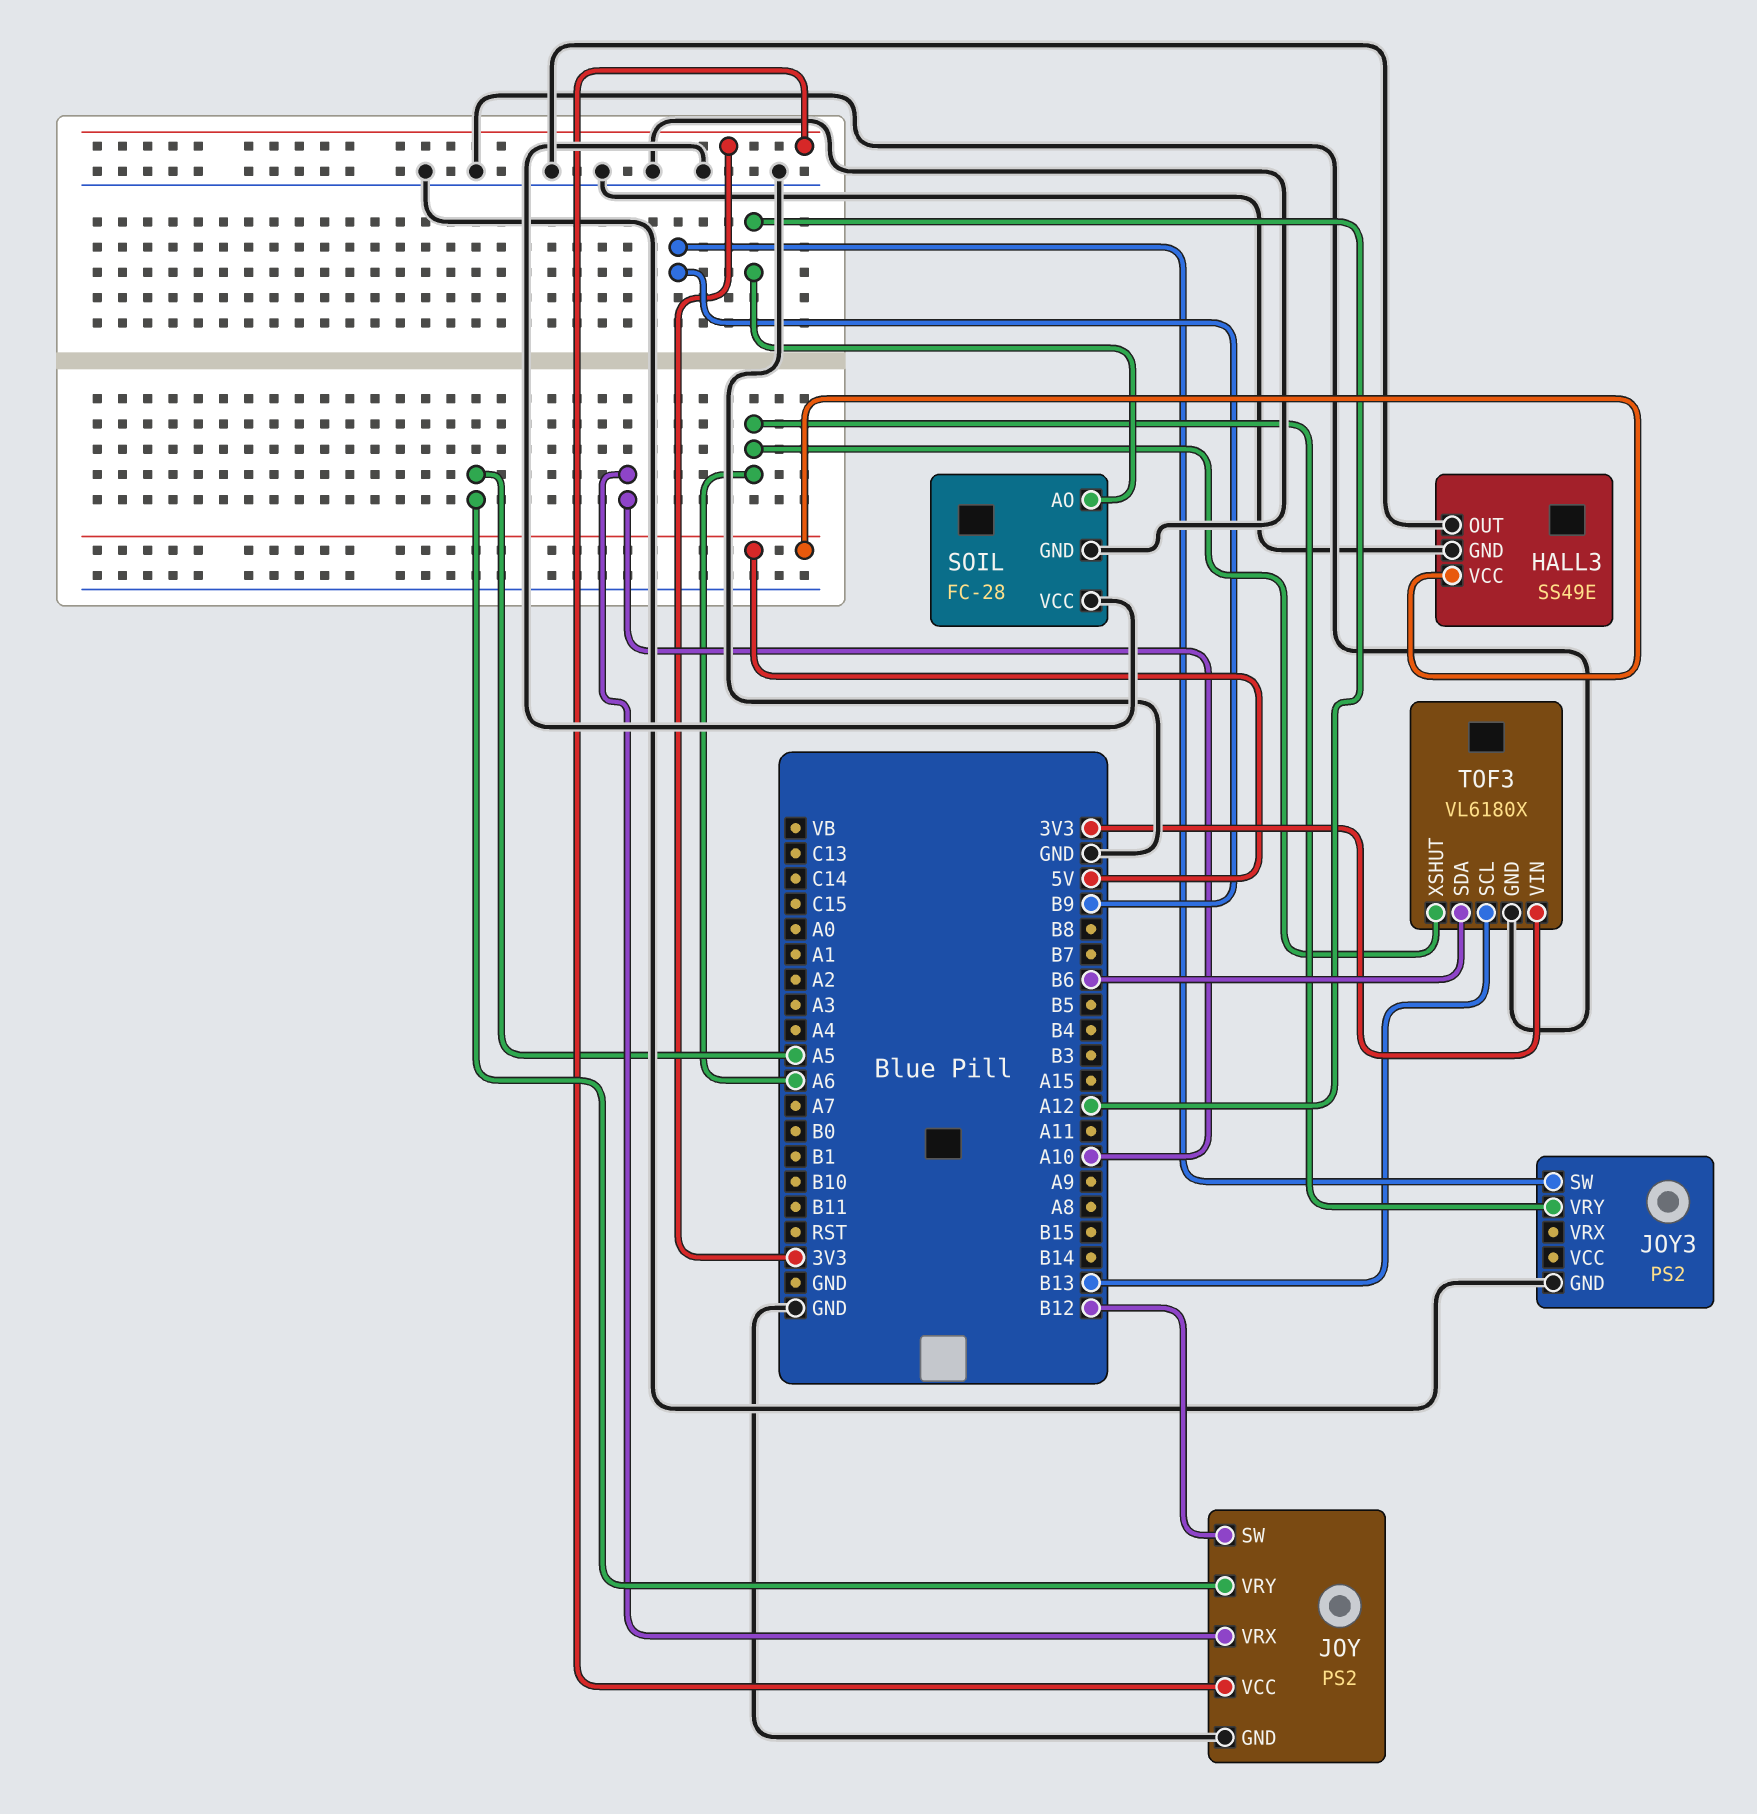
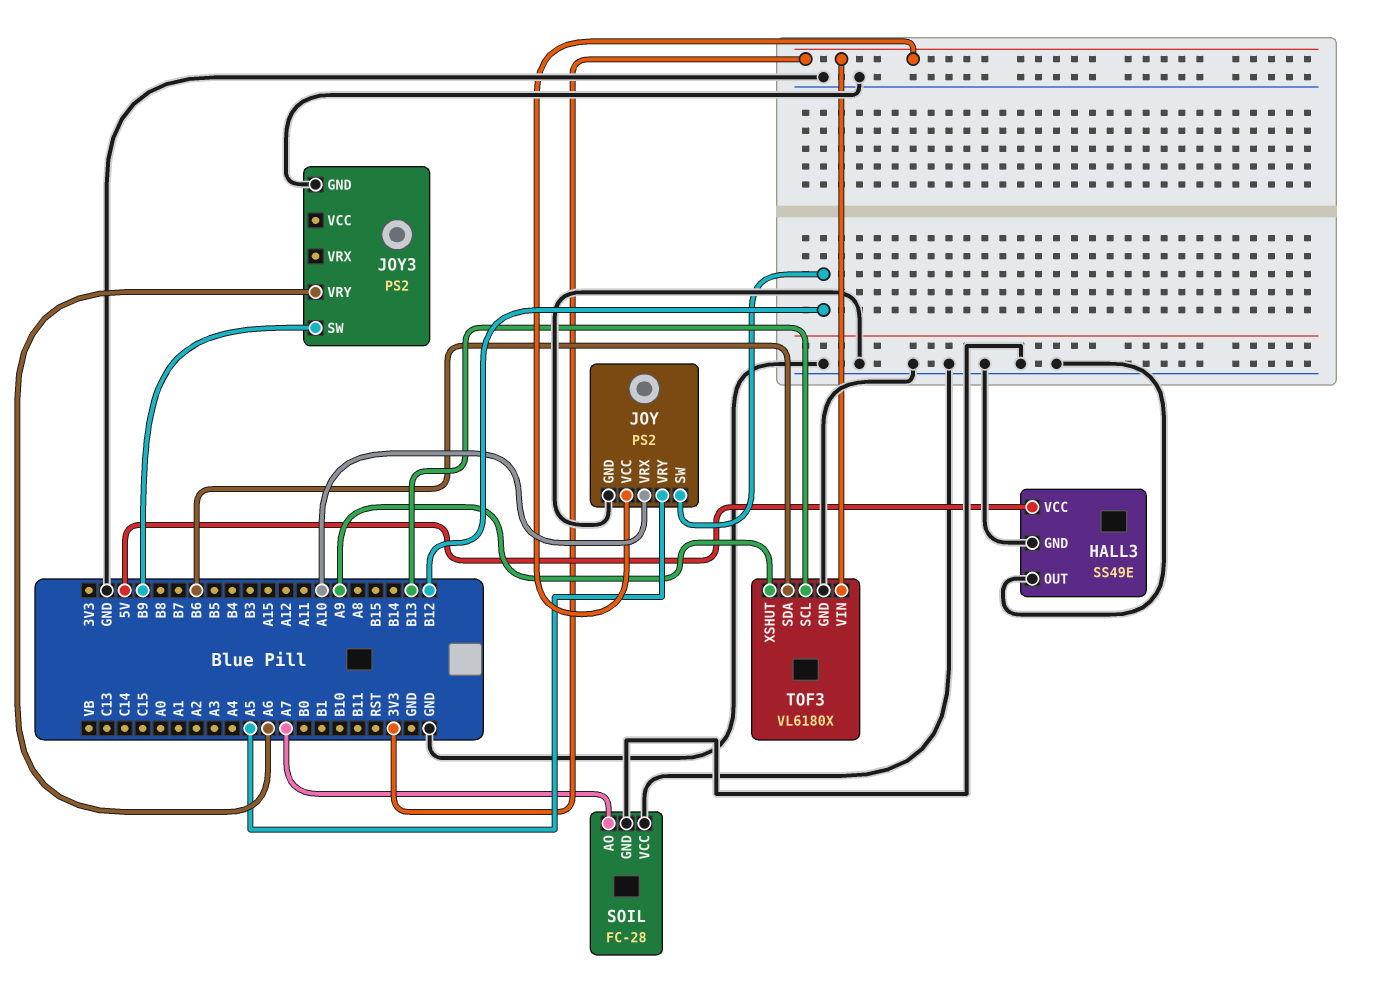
SOIL pin AO: A12 -> A7
TOF3 pin XSHUT: A6 -> A9

